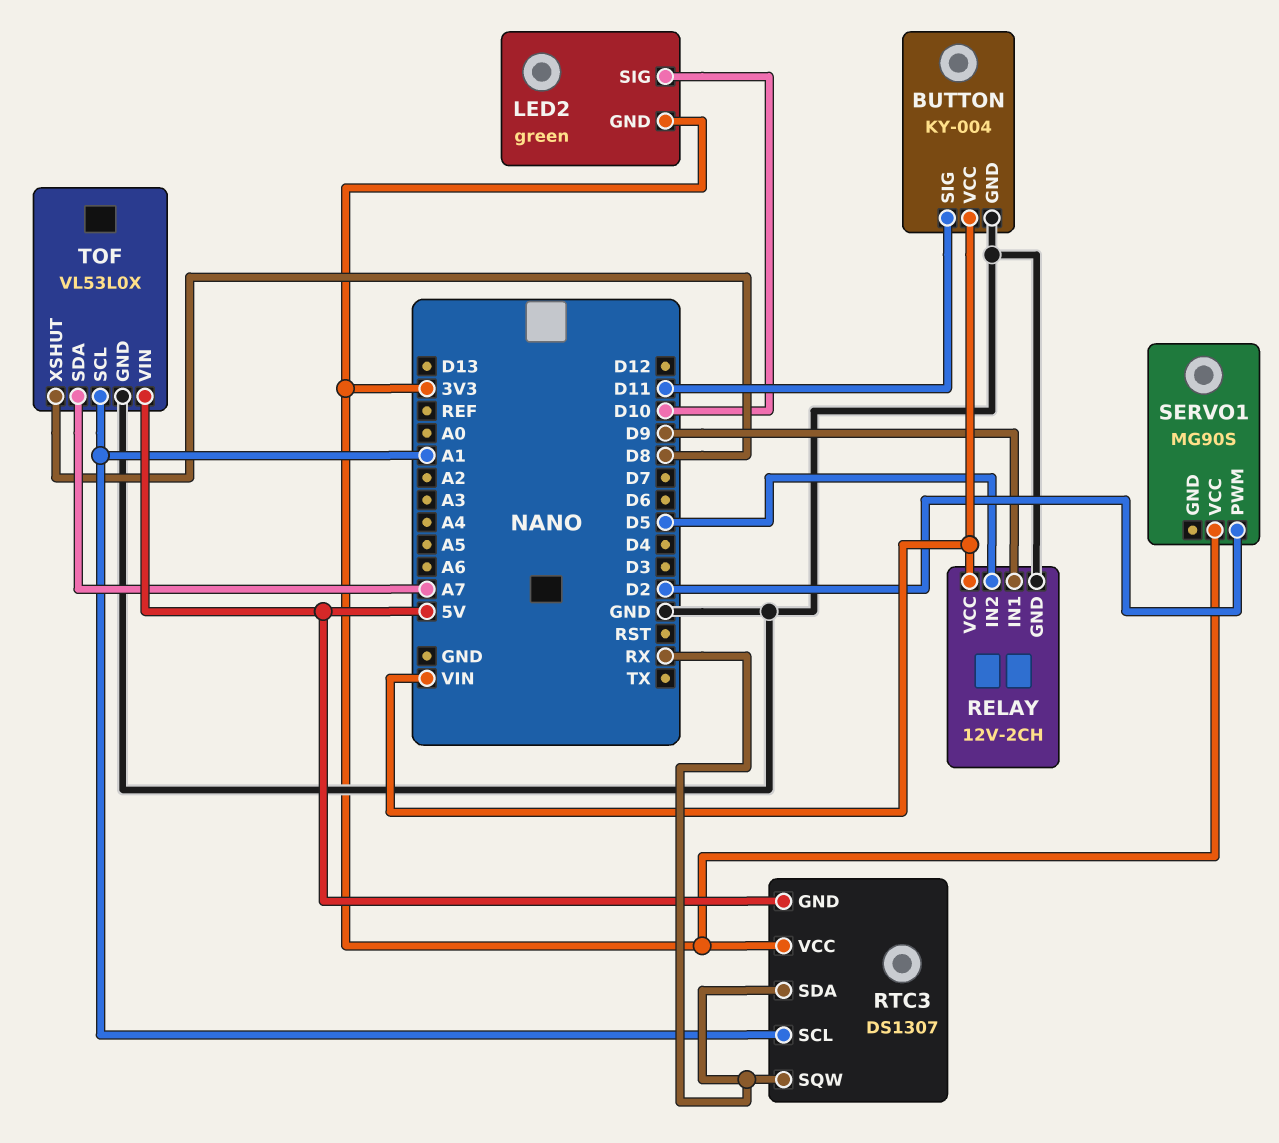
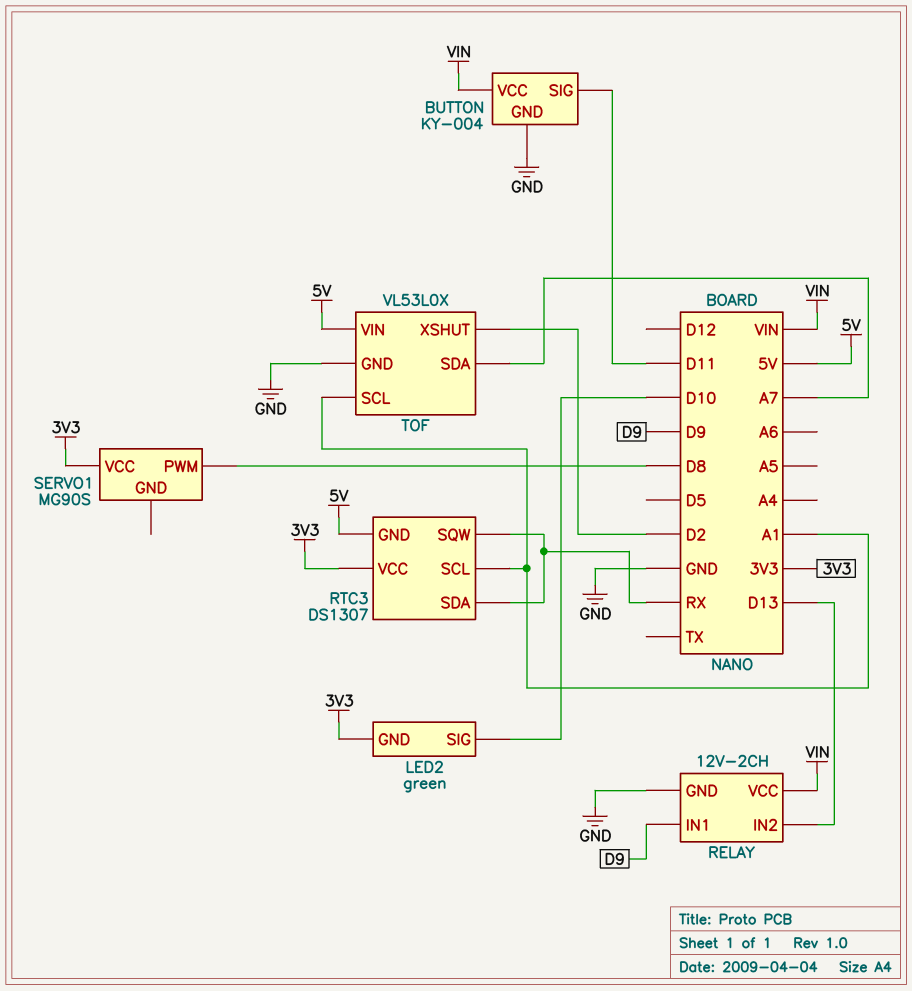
RELAY pin IN2: D5 -> D13
SERVO1 pin PWM: D2 -> D8
TOF pin XSHUT: D8 -> D2

